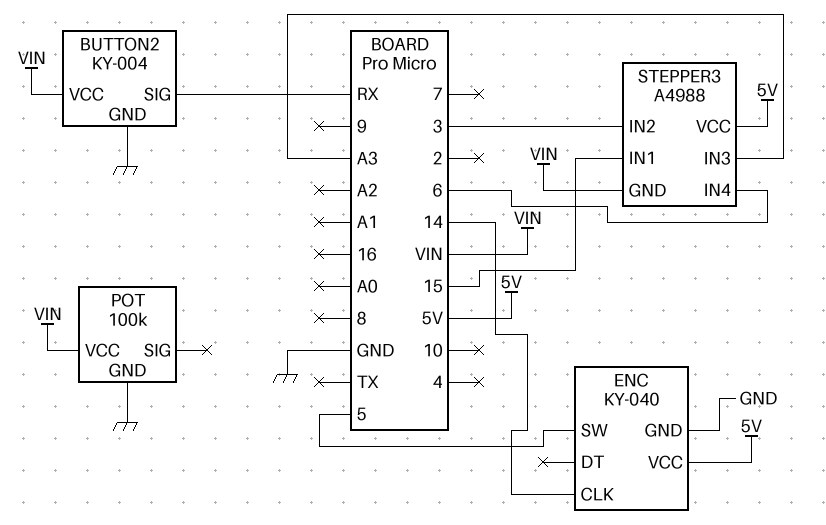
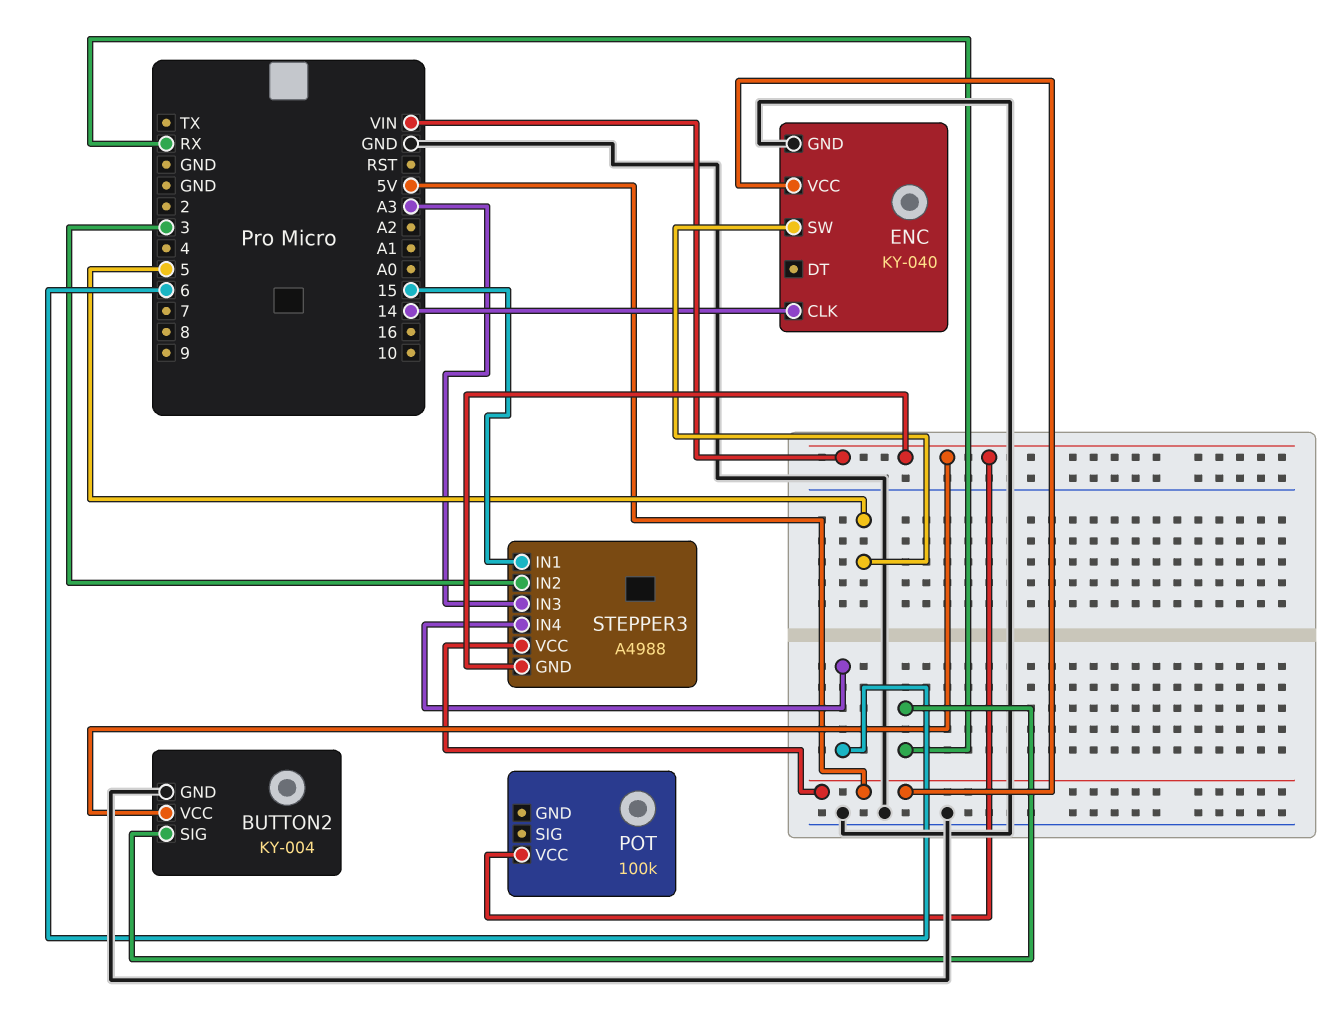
POT pin GND: GND -> none

